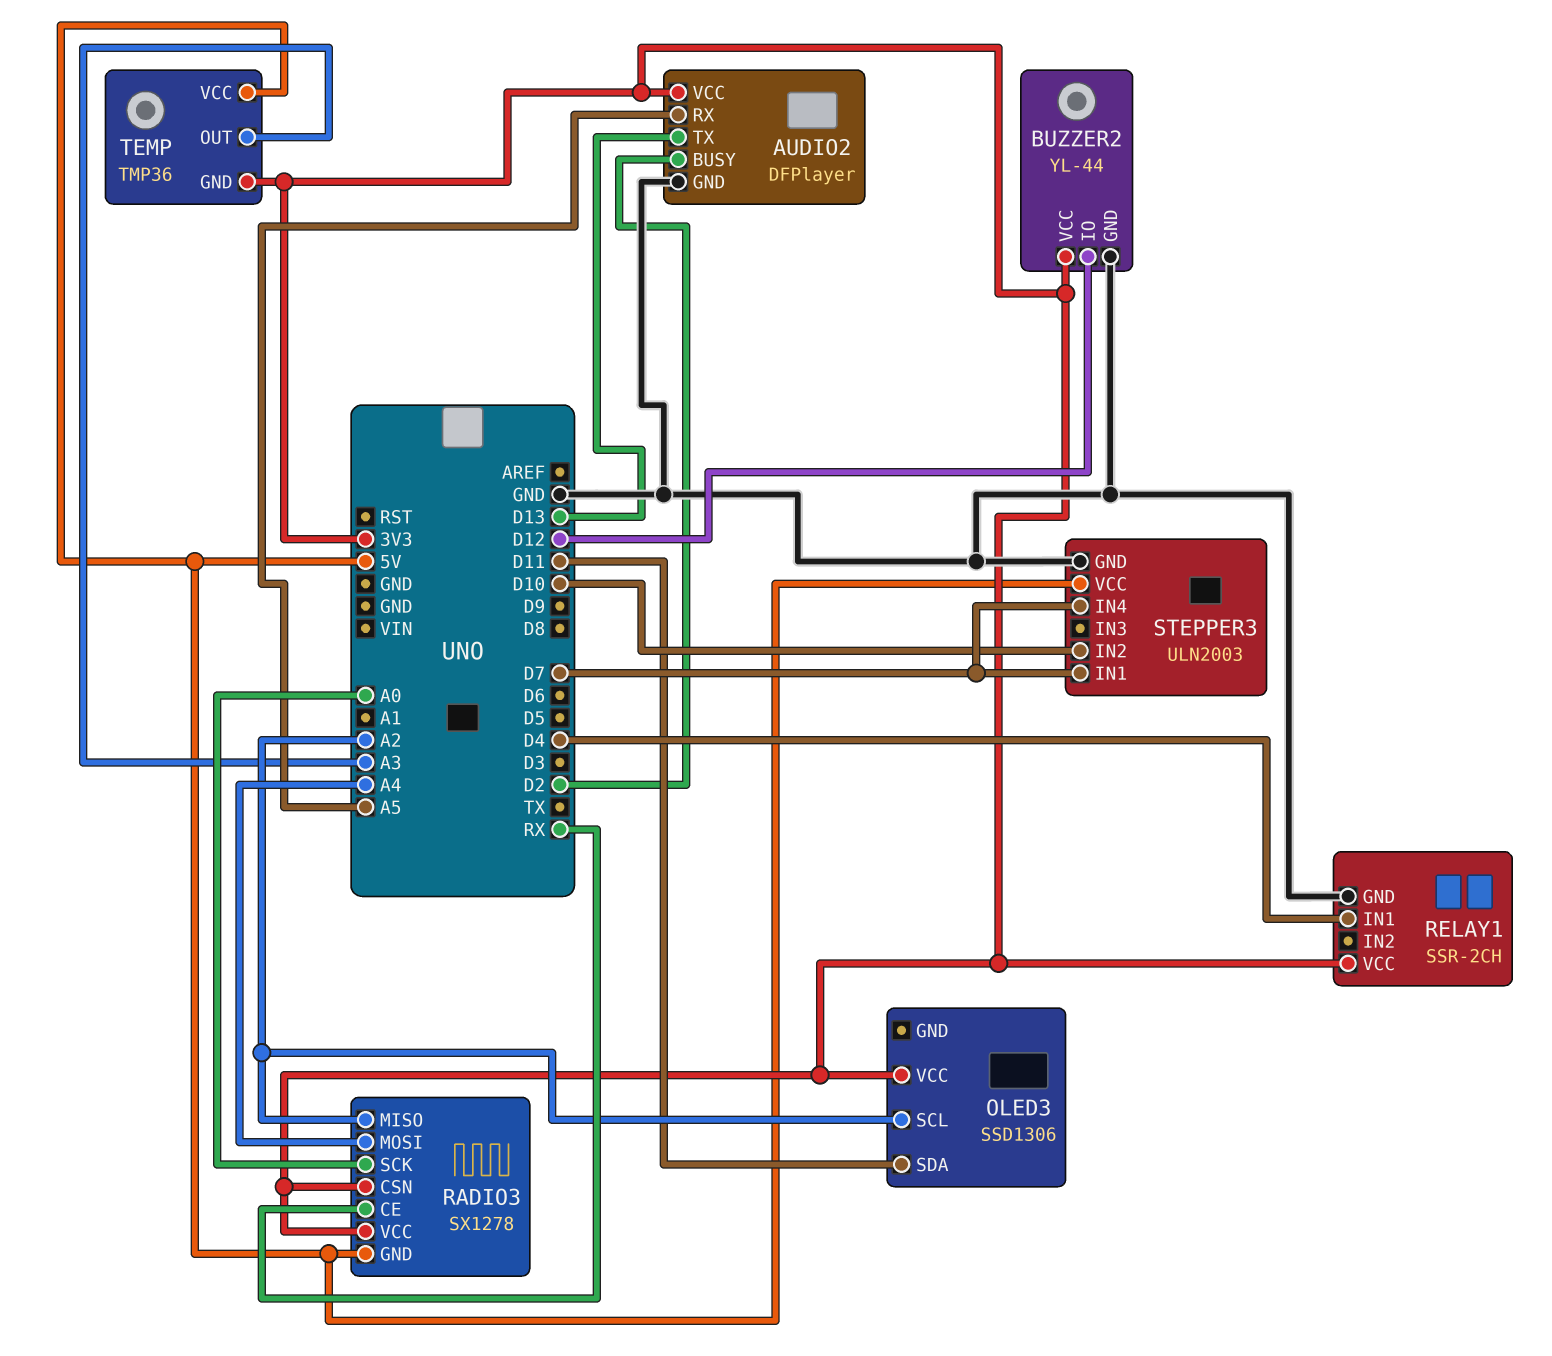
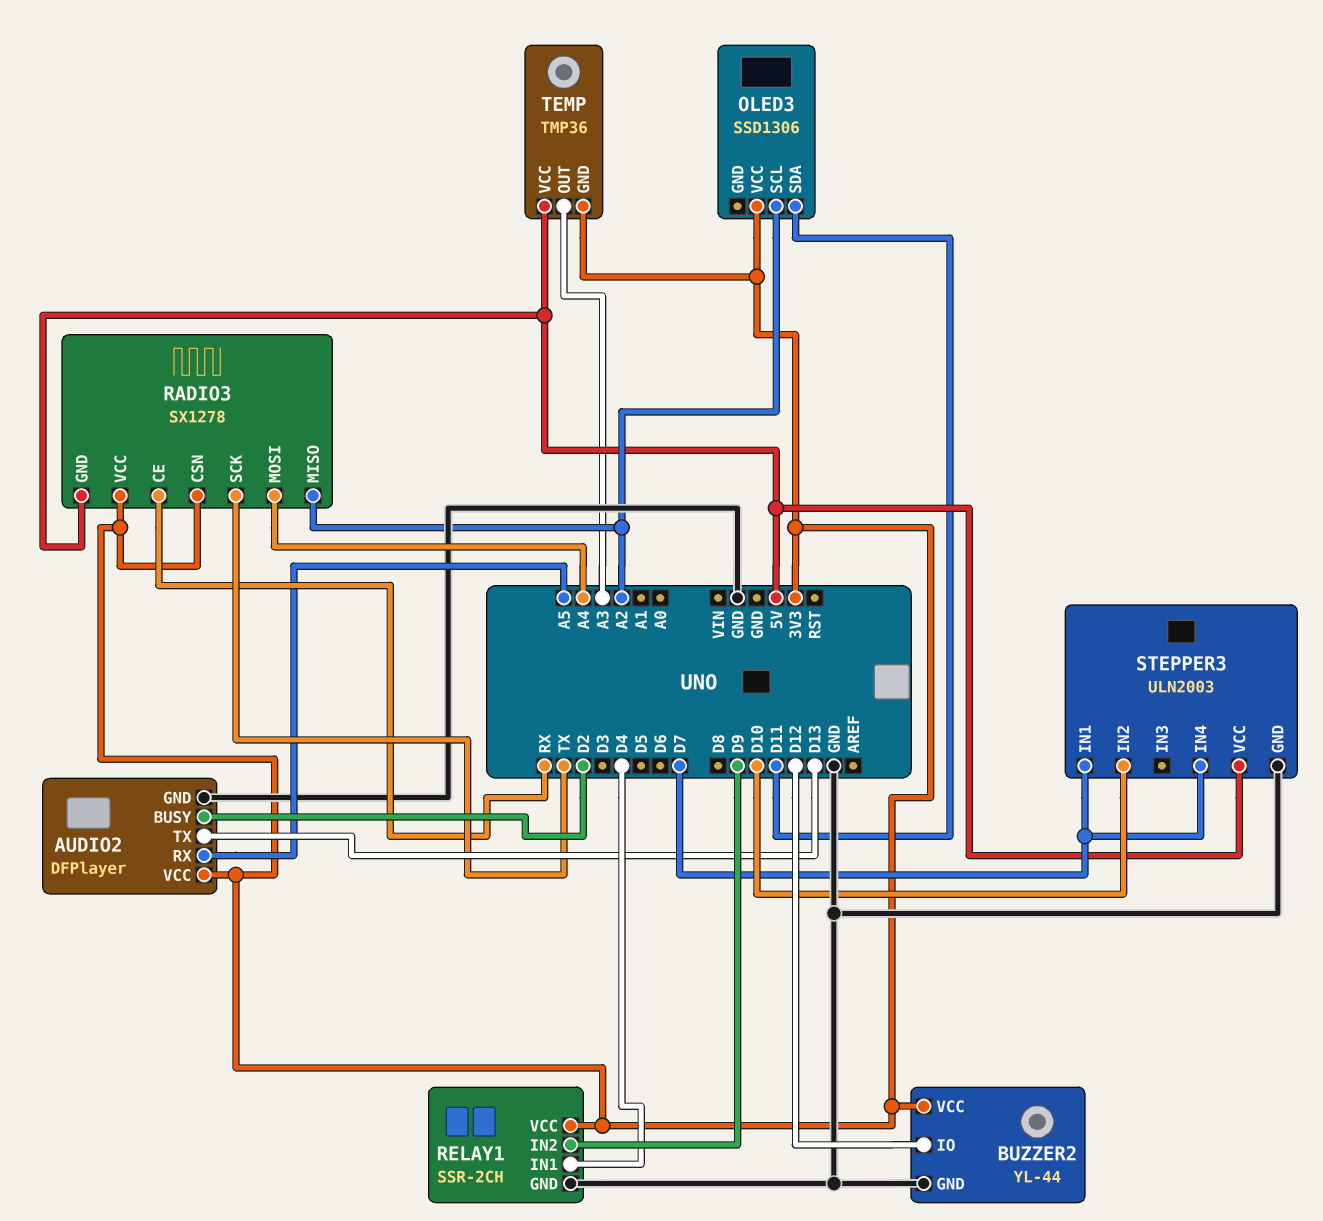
RADIO3 pin SCK: A0 -> TX
RELAY1 pin IN2: none -> D9

